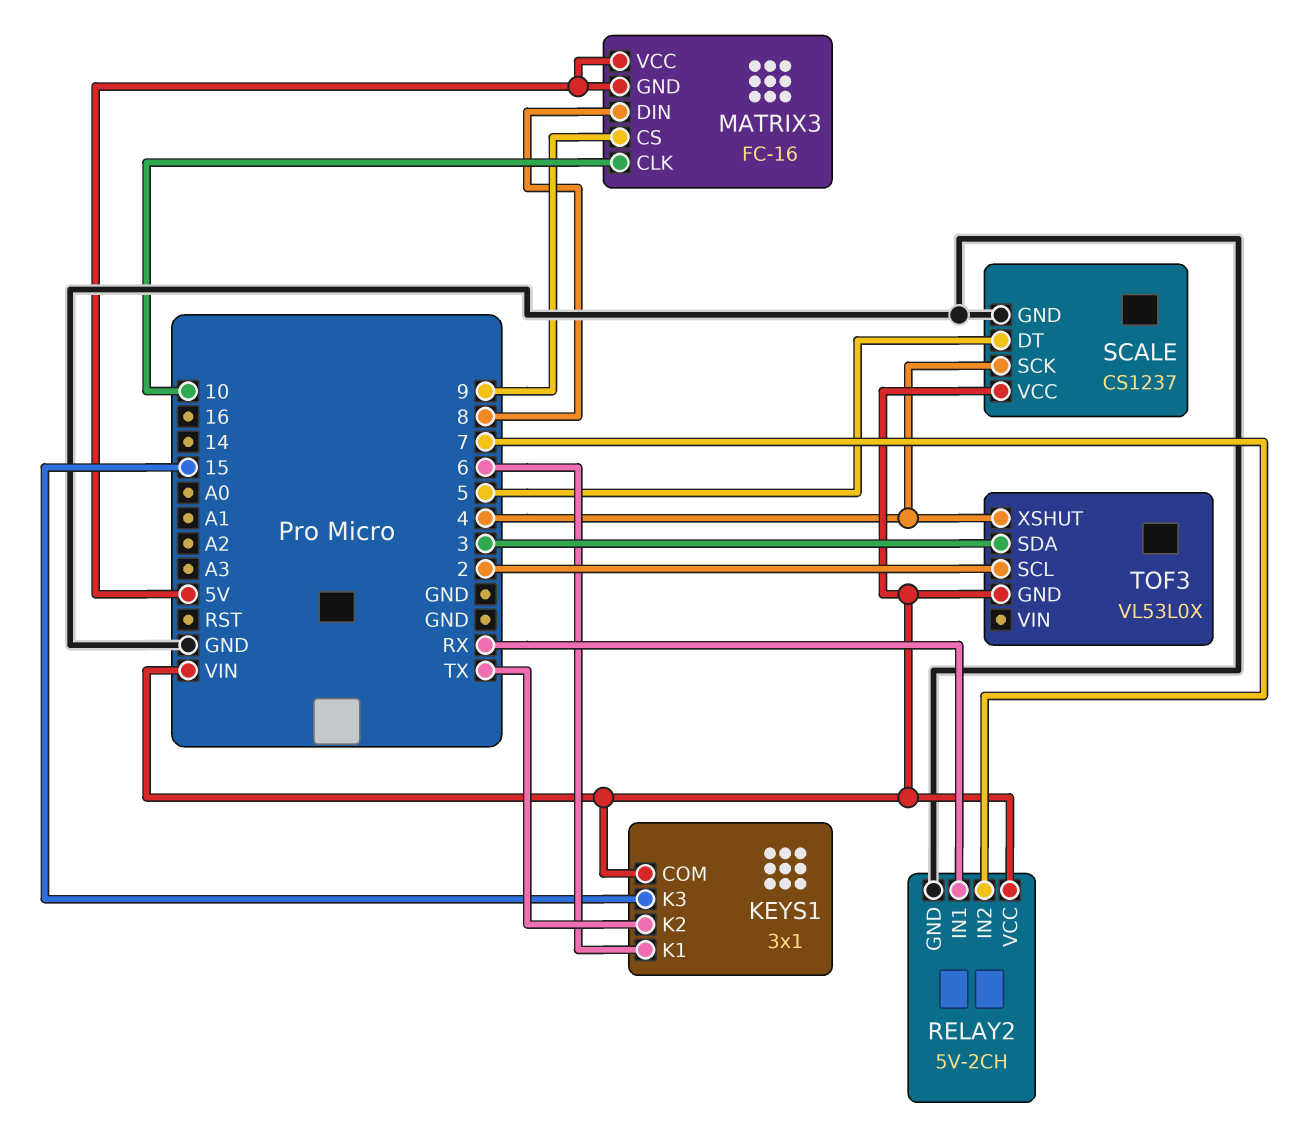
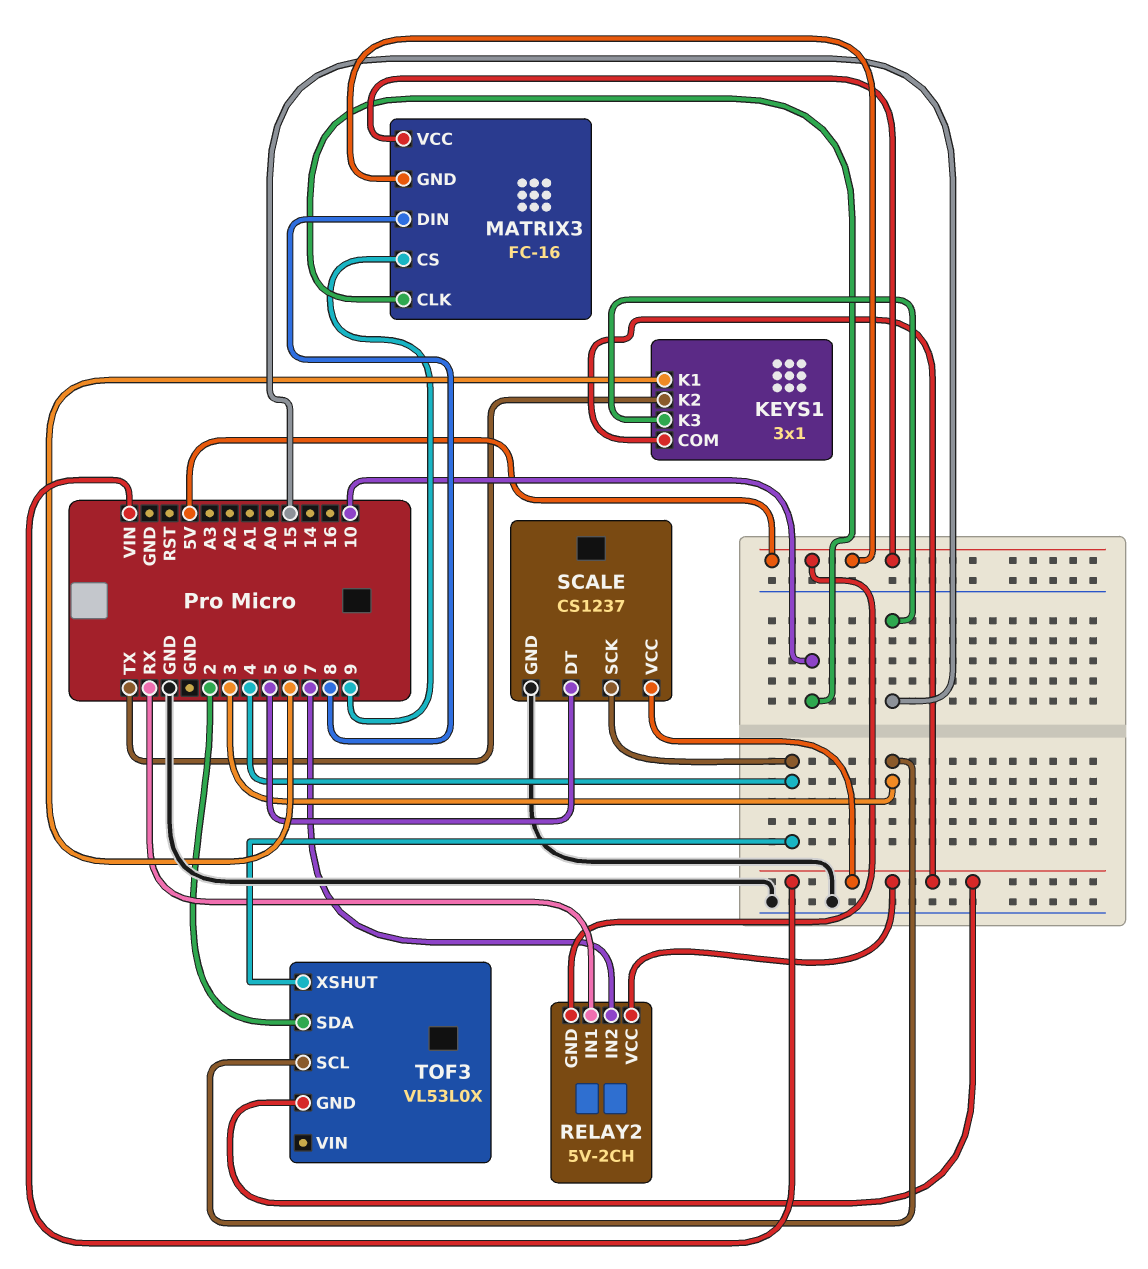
RELAY2 pin GND: GND -> 5V
TOF3 pin SCL: 2 -> 3
TOF3 pin SDA: 3 -> 2

